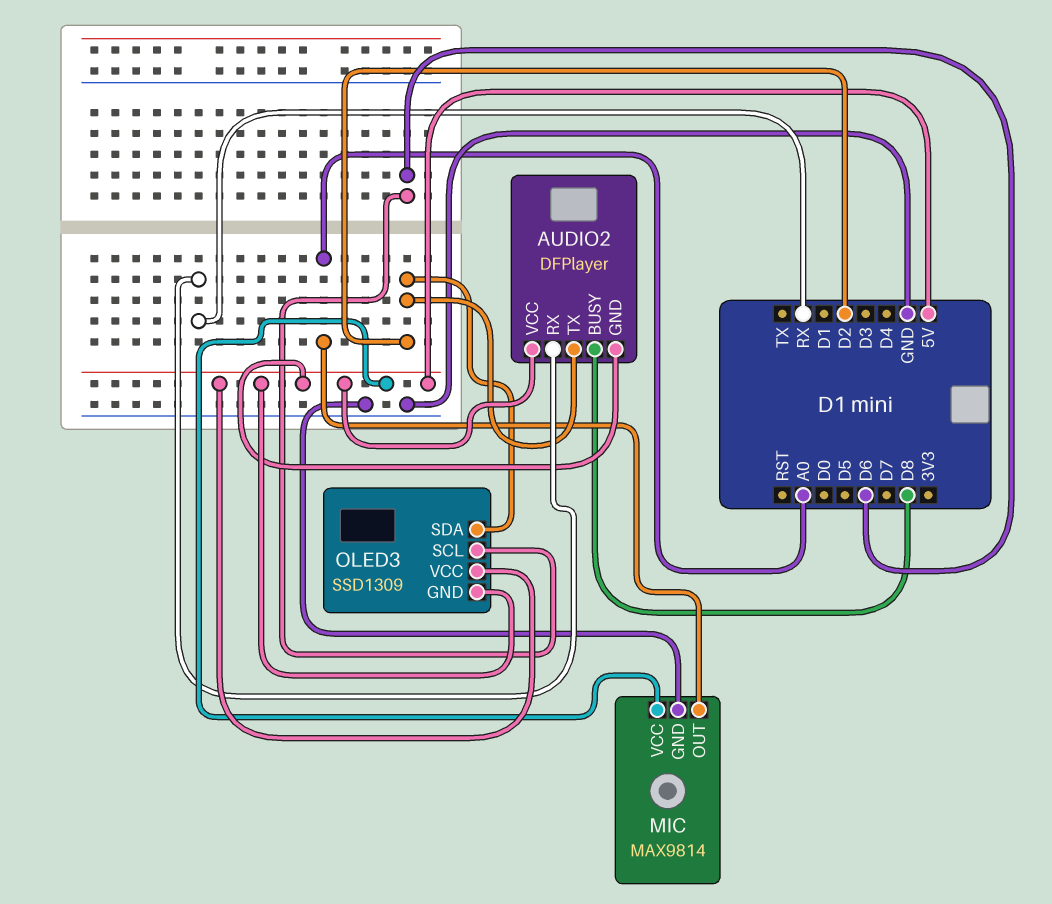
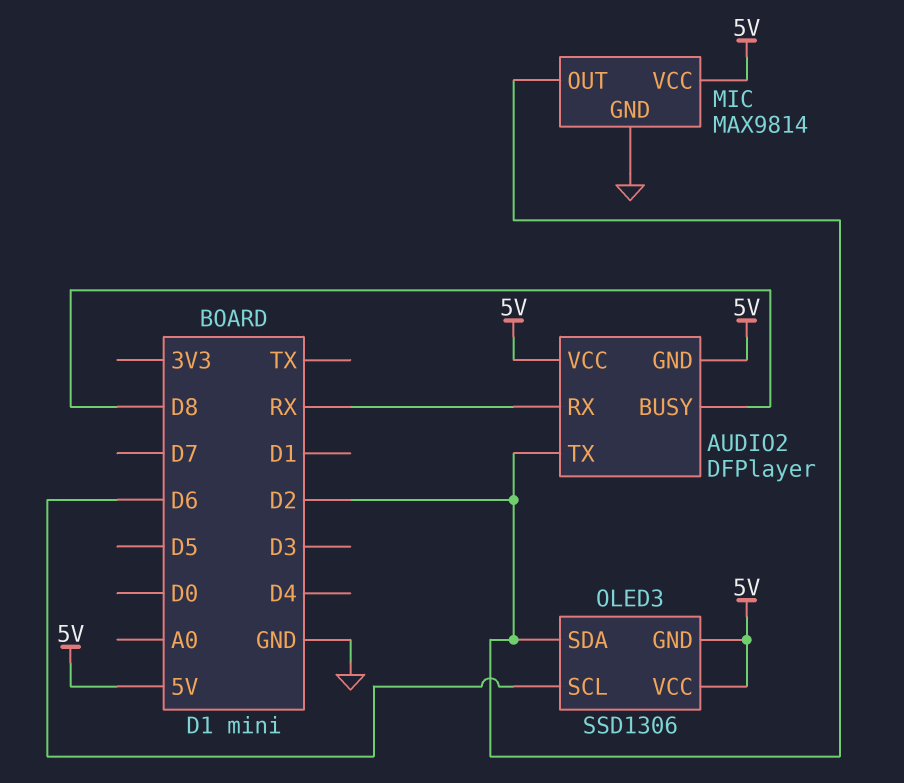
MIC pin OUT: A0 -> D2
OLED3: SSD1309 -> SSD1306

